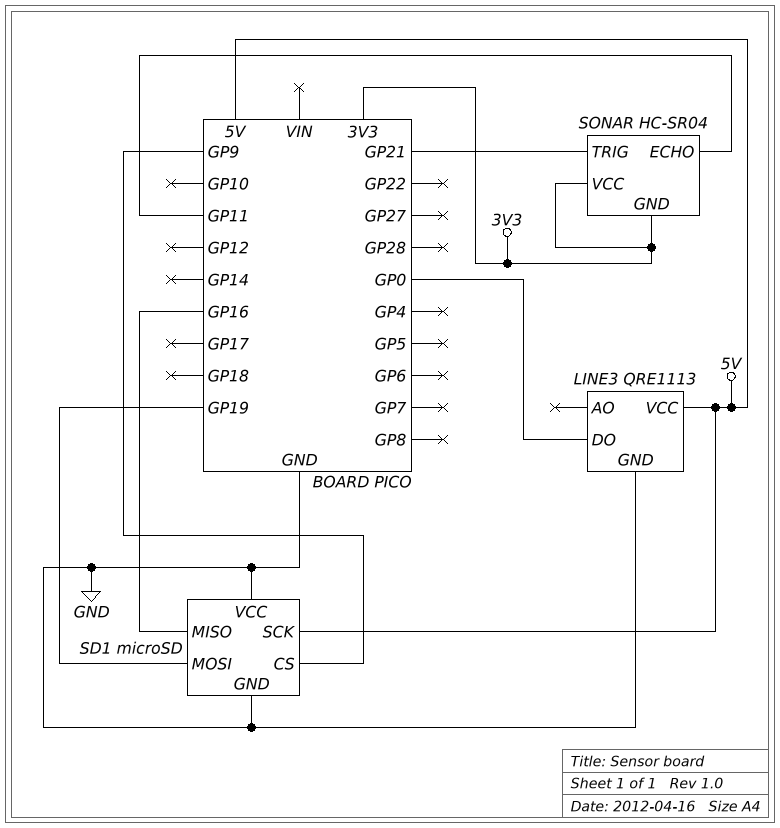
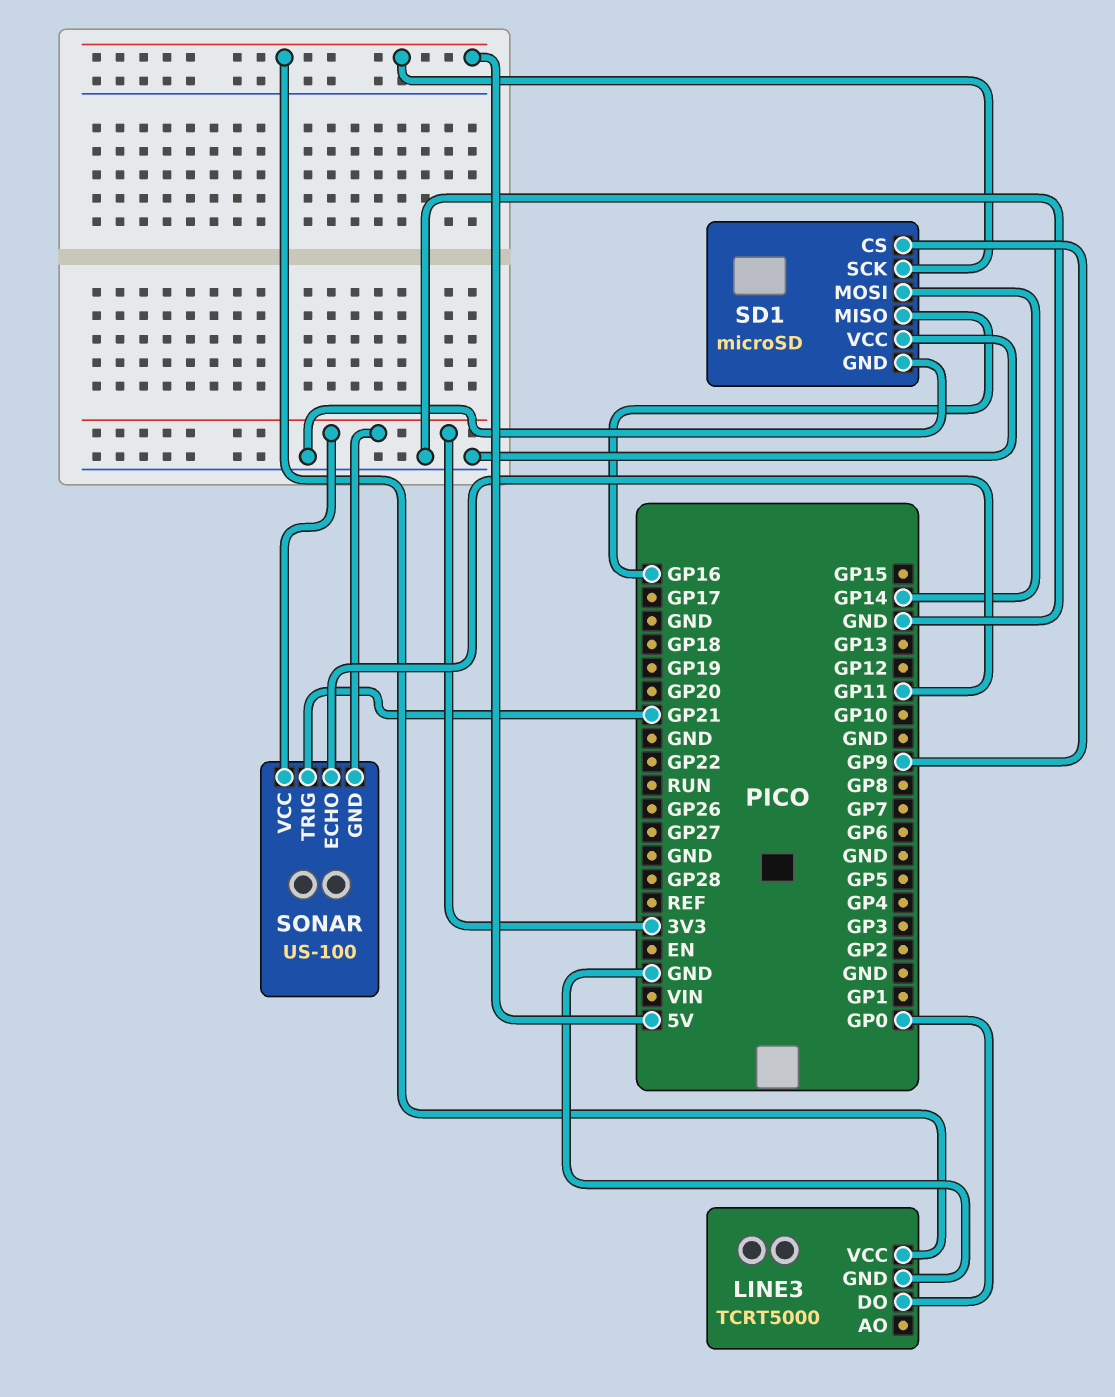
LINE3: QRE1113 -> TCRT5000
SD1 pin MOSI: GP19 -> GP14
SONAR: HC-SR04 -> US-100

